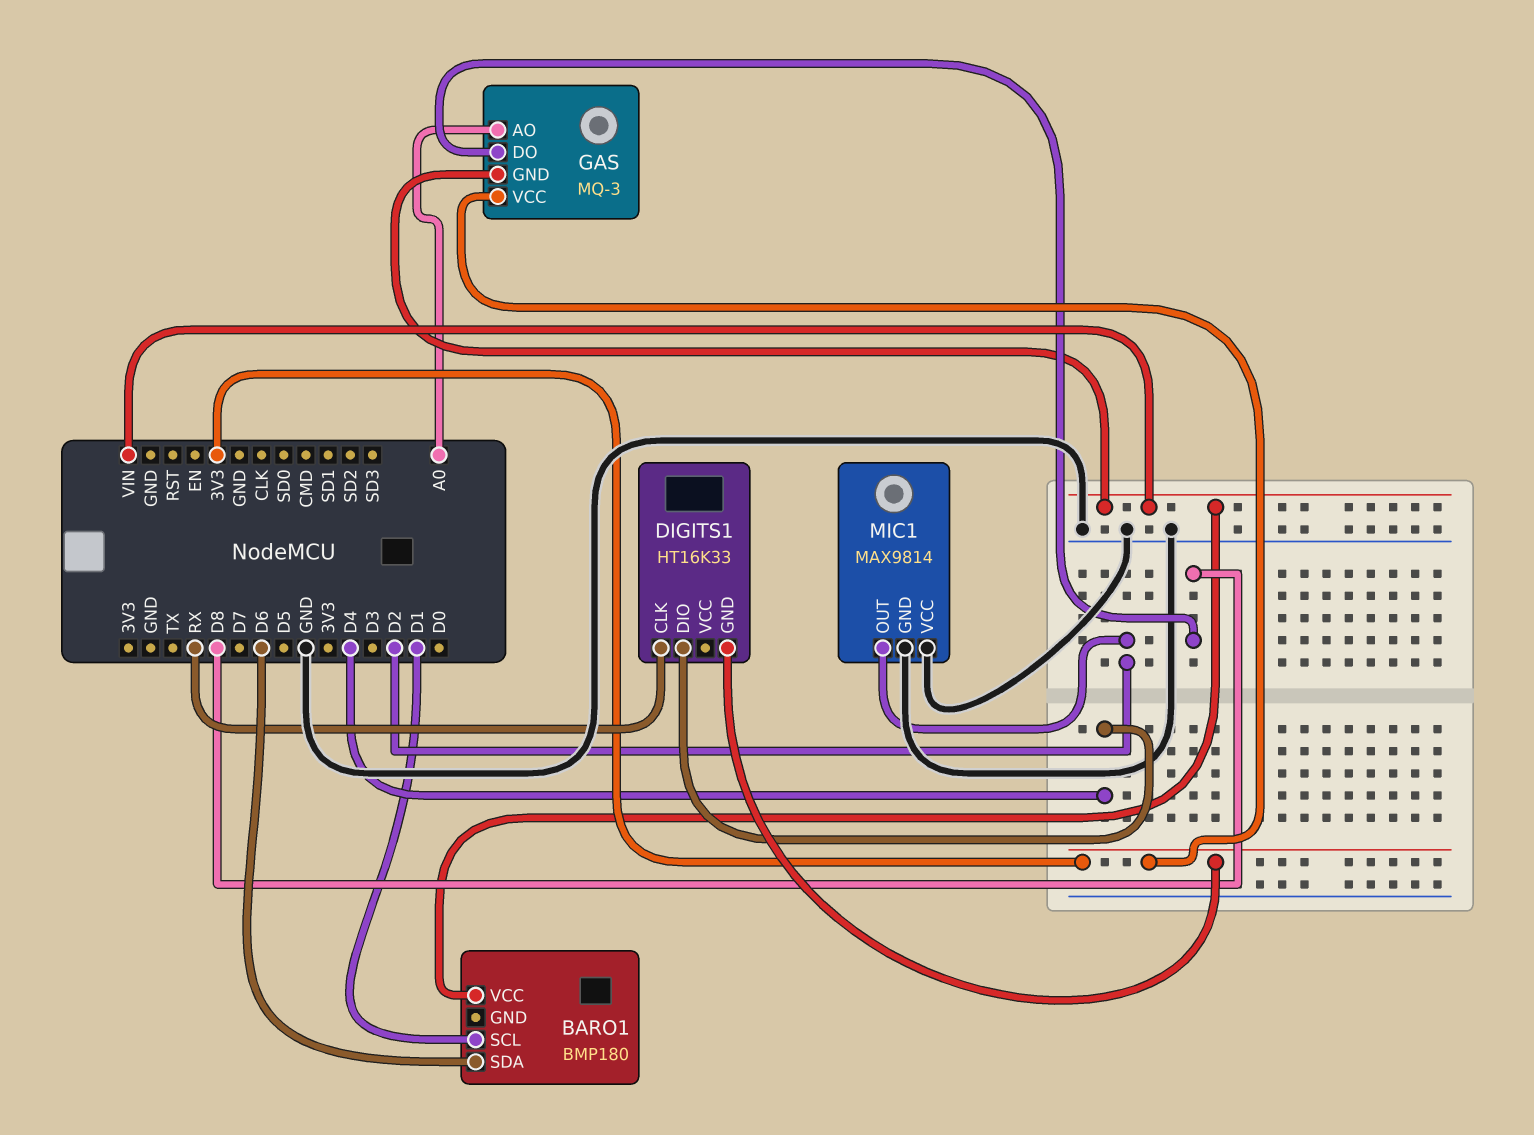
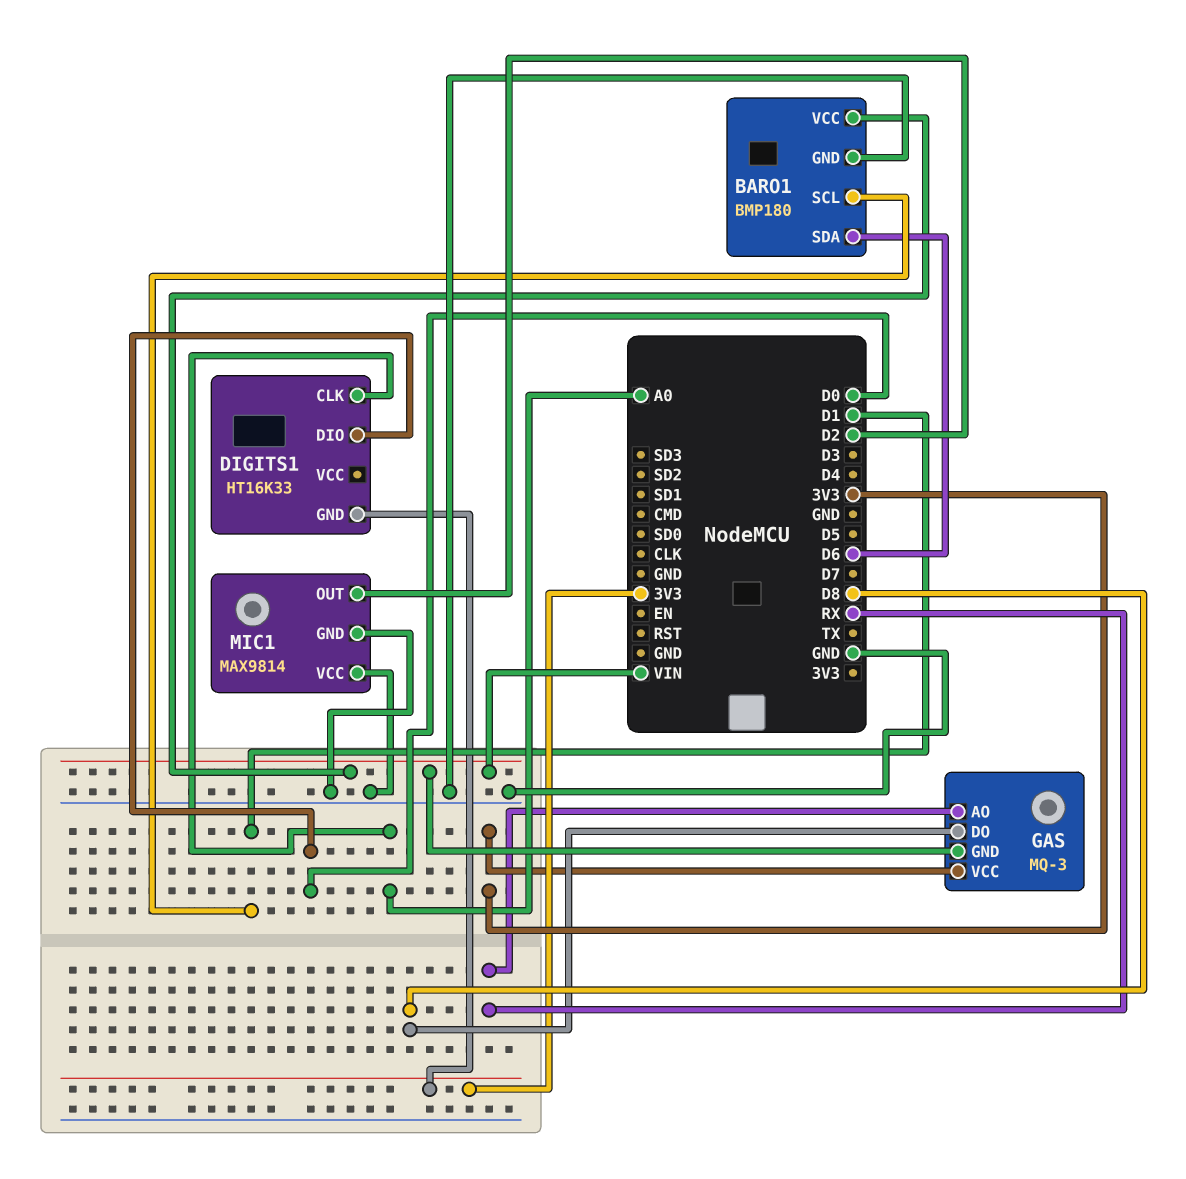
BARO1 pin GND: none -> GND
DIGITS1 pin CLK: RX -> A0
DIGITS1 pin DIO: D4 -> D0
GAS pin AO: A0 -> RX

